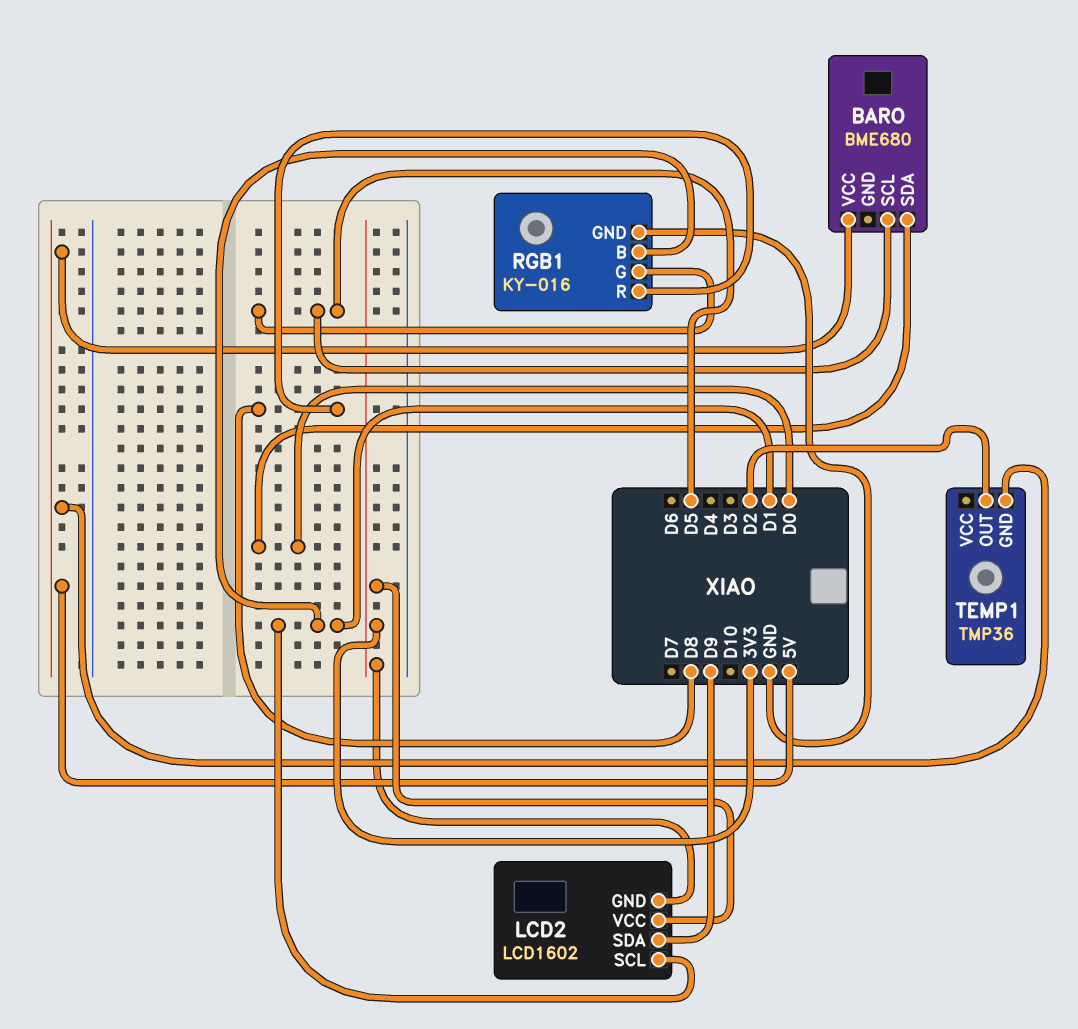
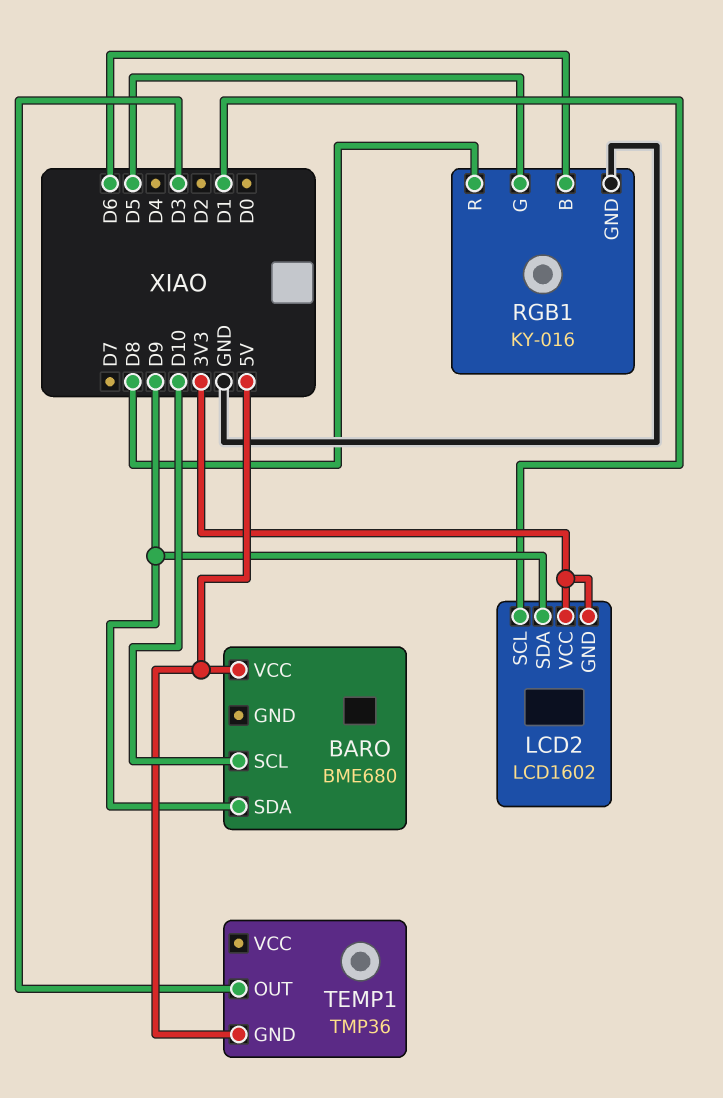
BARO pin SCL: D5 -> D10
BARO pin SDA: D0 -> D9
RGB1 pin B: D1 -> D6
TEMP1 pin OUT: D2 -> D3

